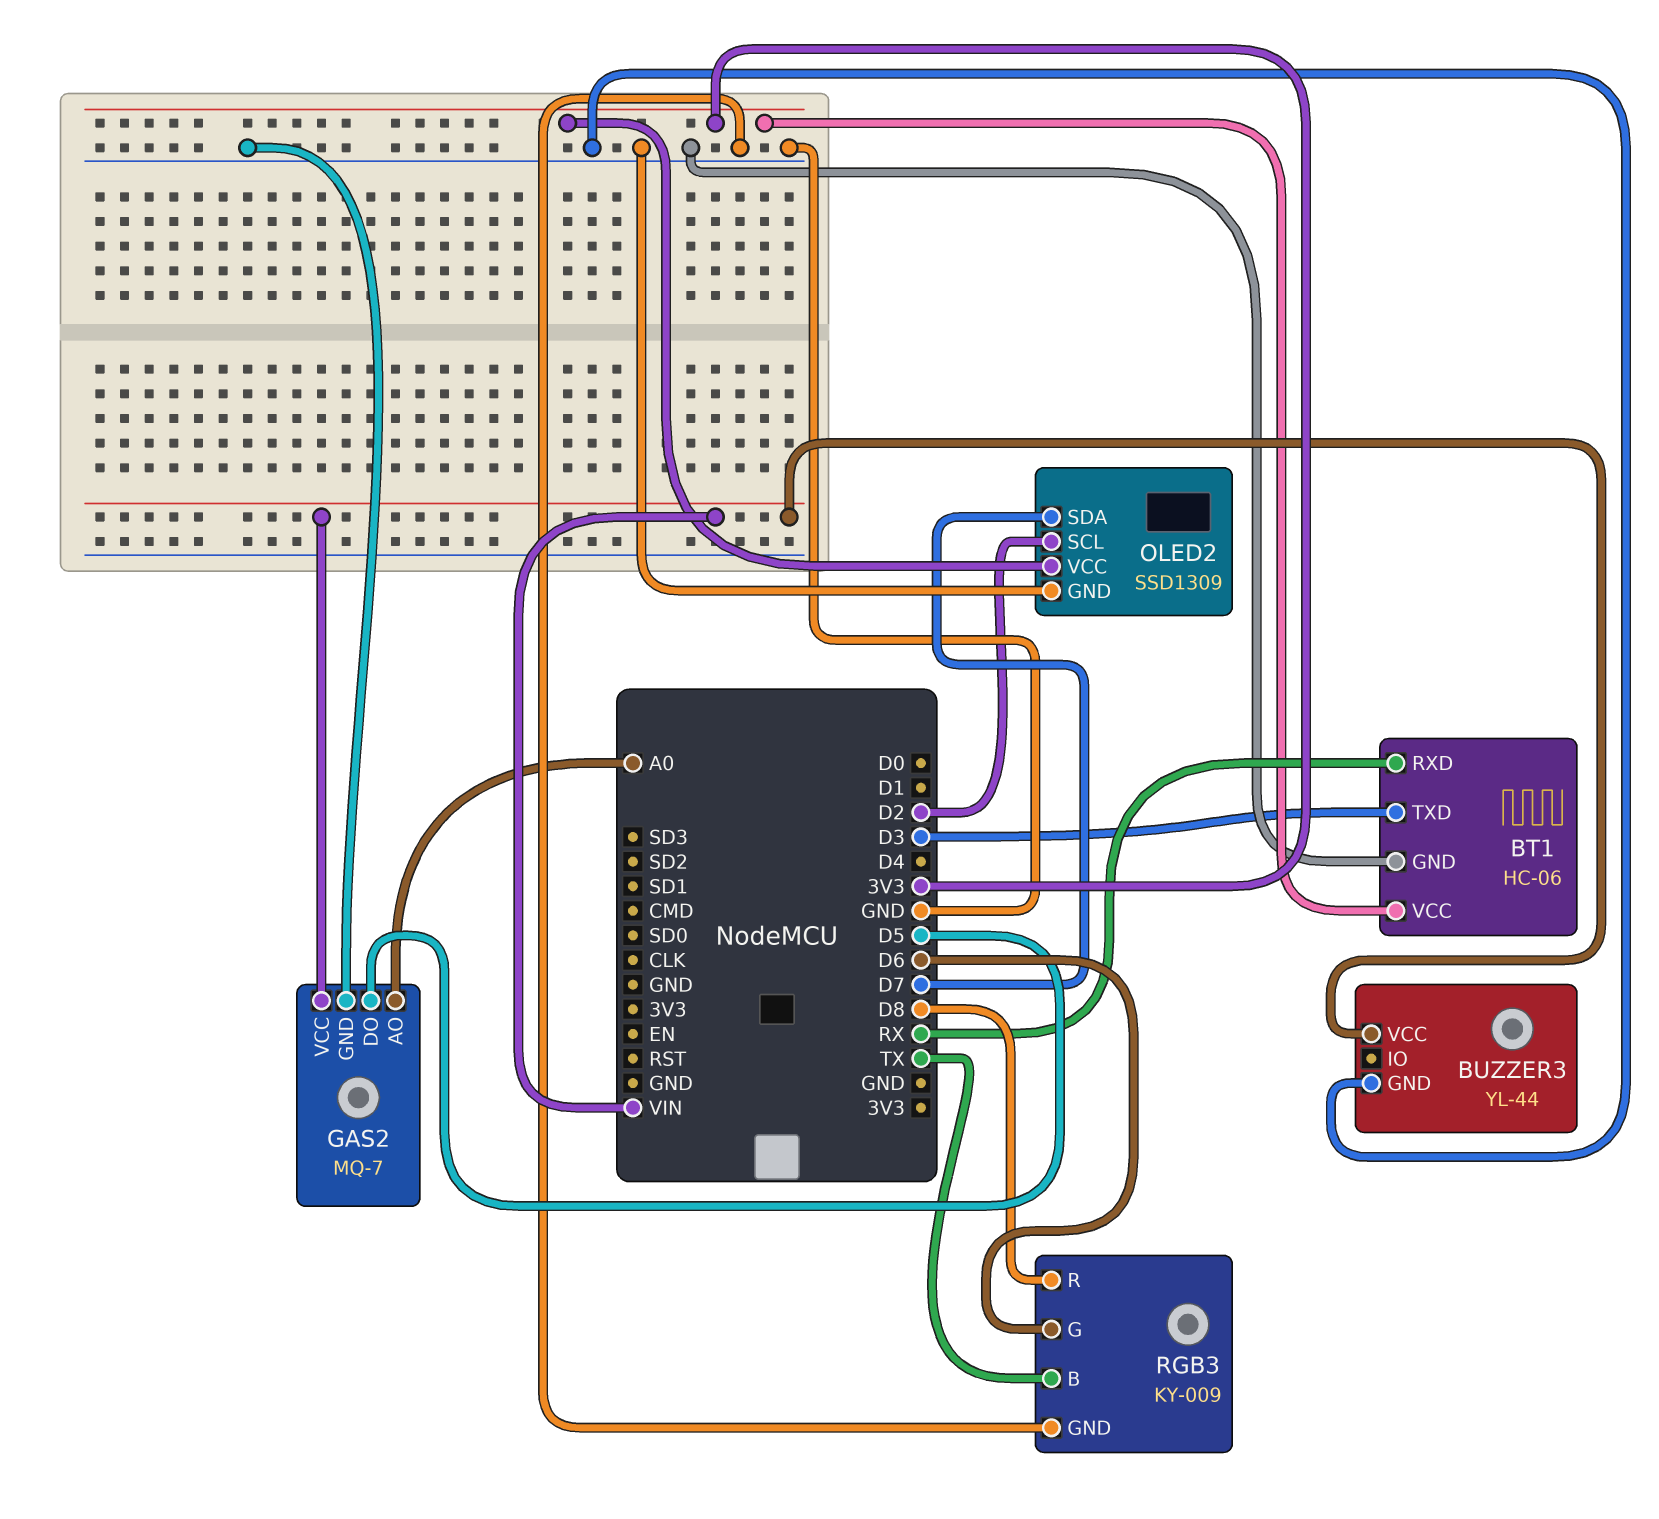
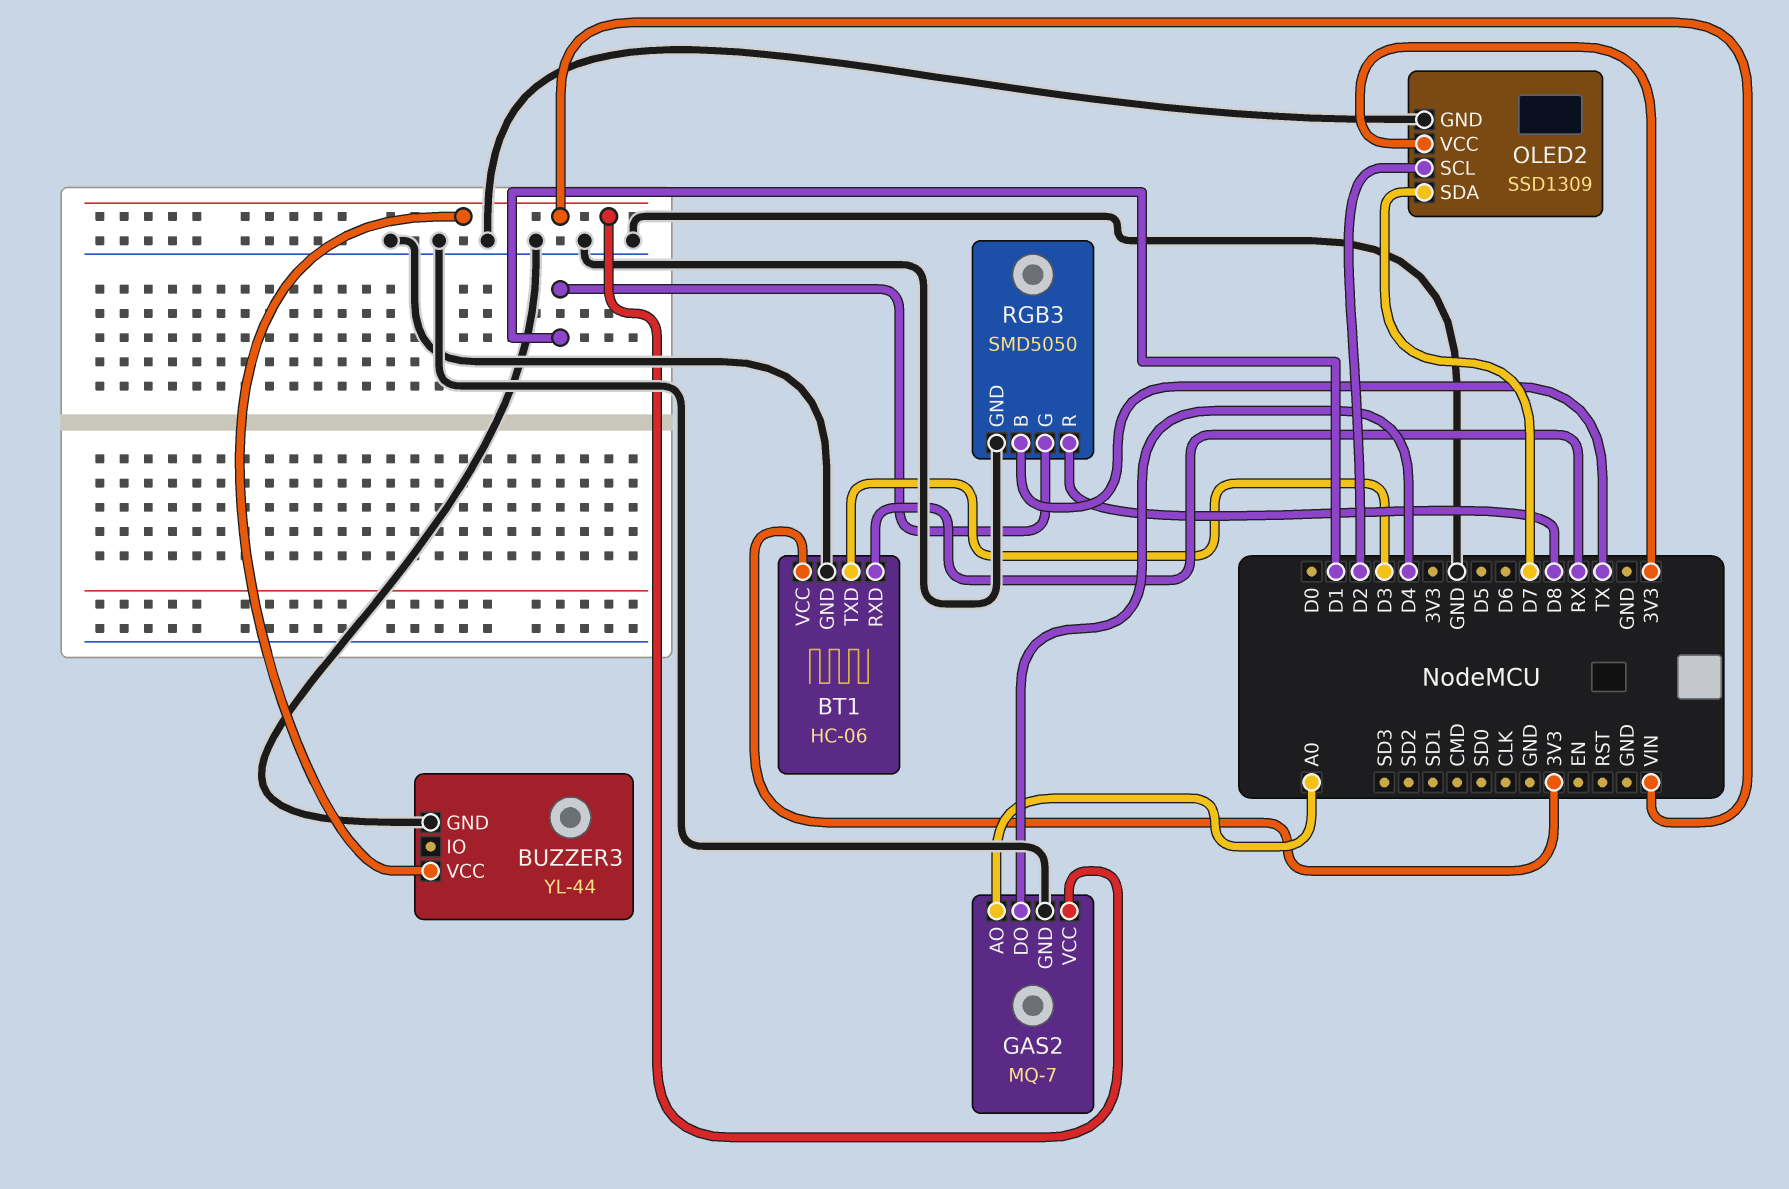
GAS2 pin DO: D5 -> D4
RGB3: KY-009 -> SMD5050
RGB3 pin G: D6 -> D1

